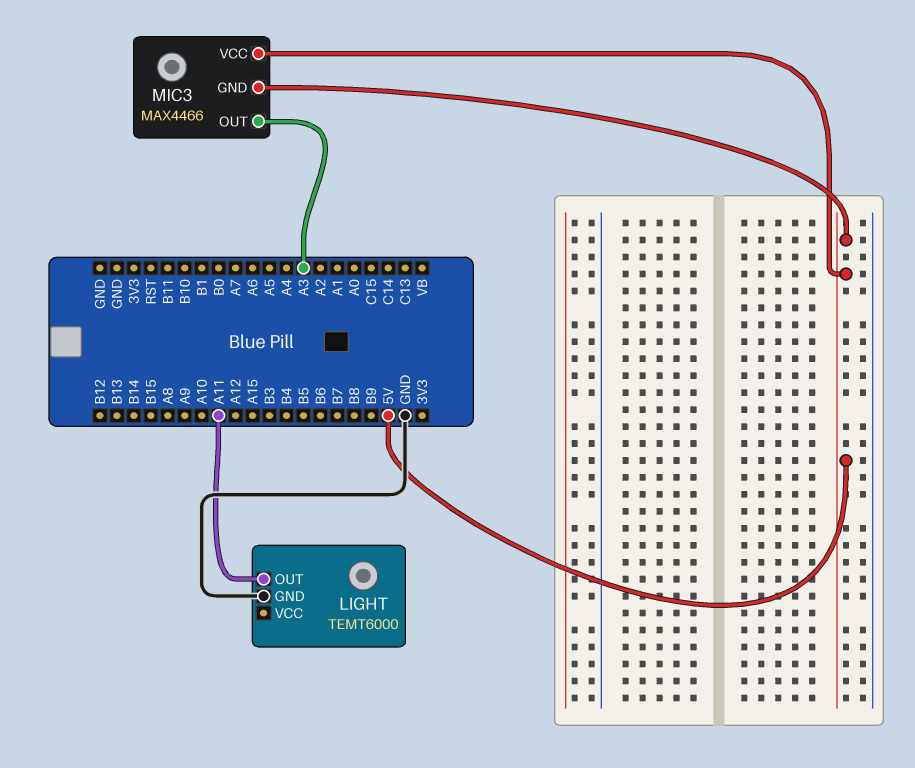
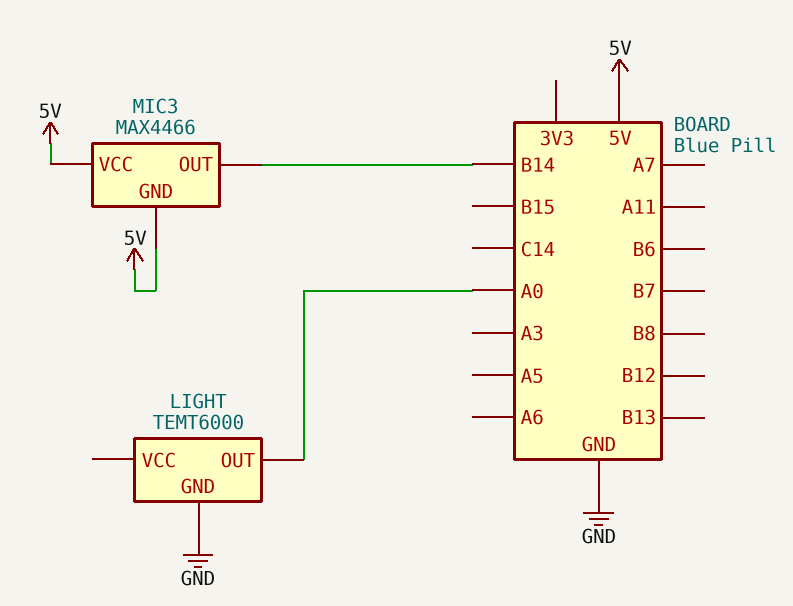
LIGHT pin OUT: A11 -> A0
MIC3 pin OUT: A3 -> B14

